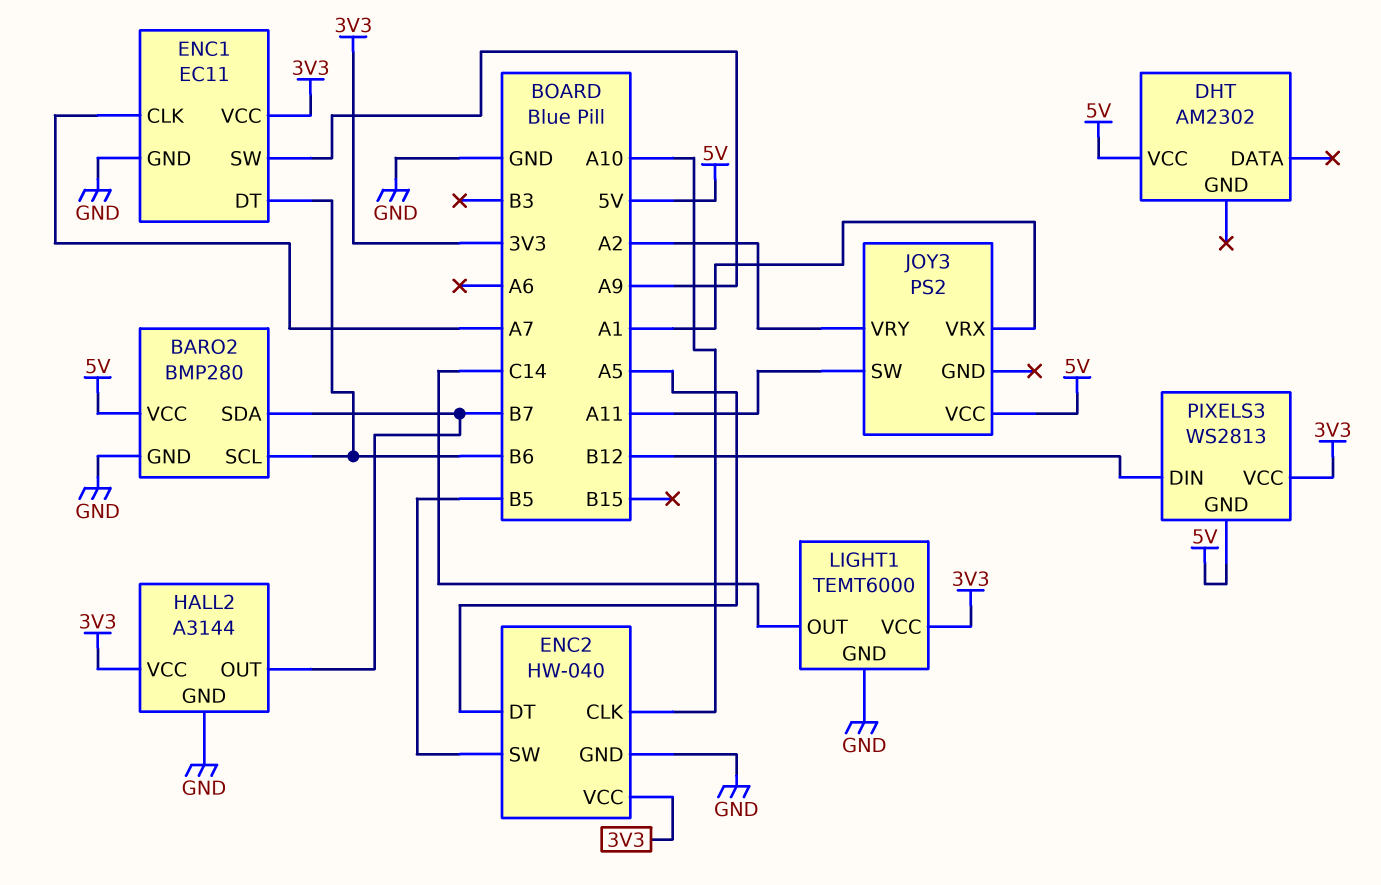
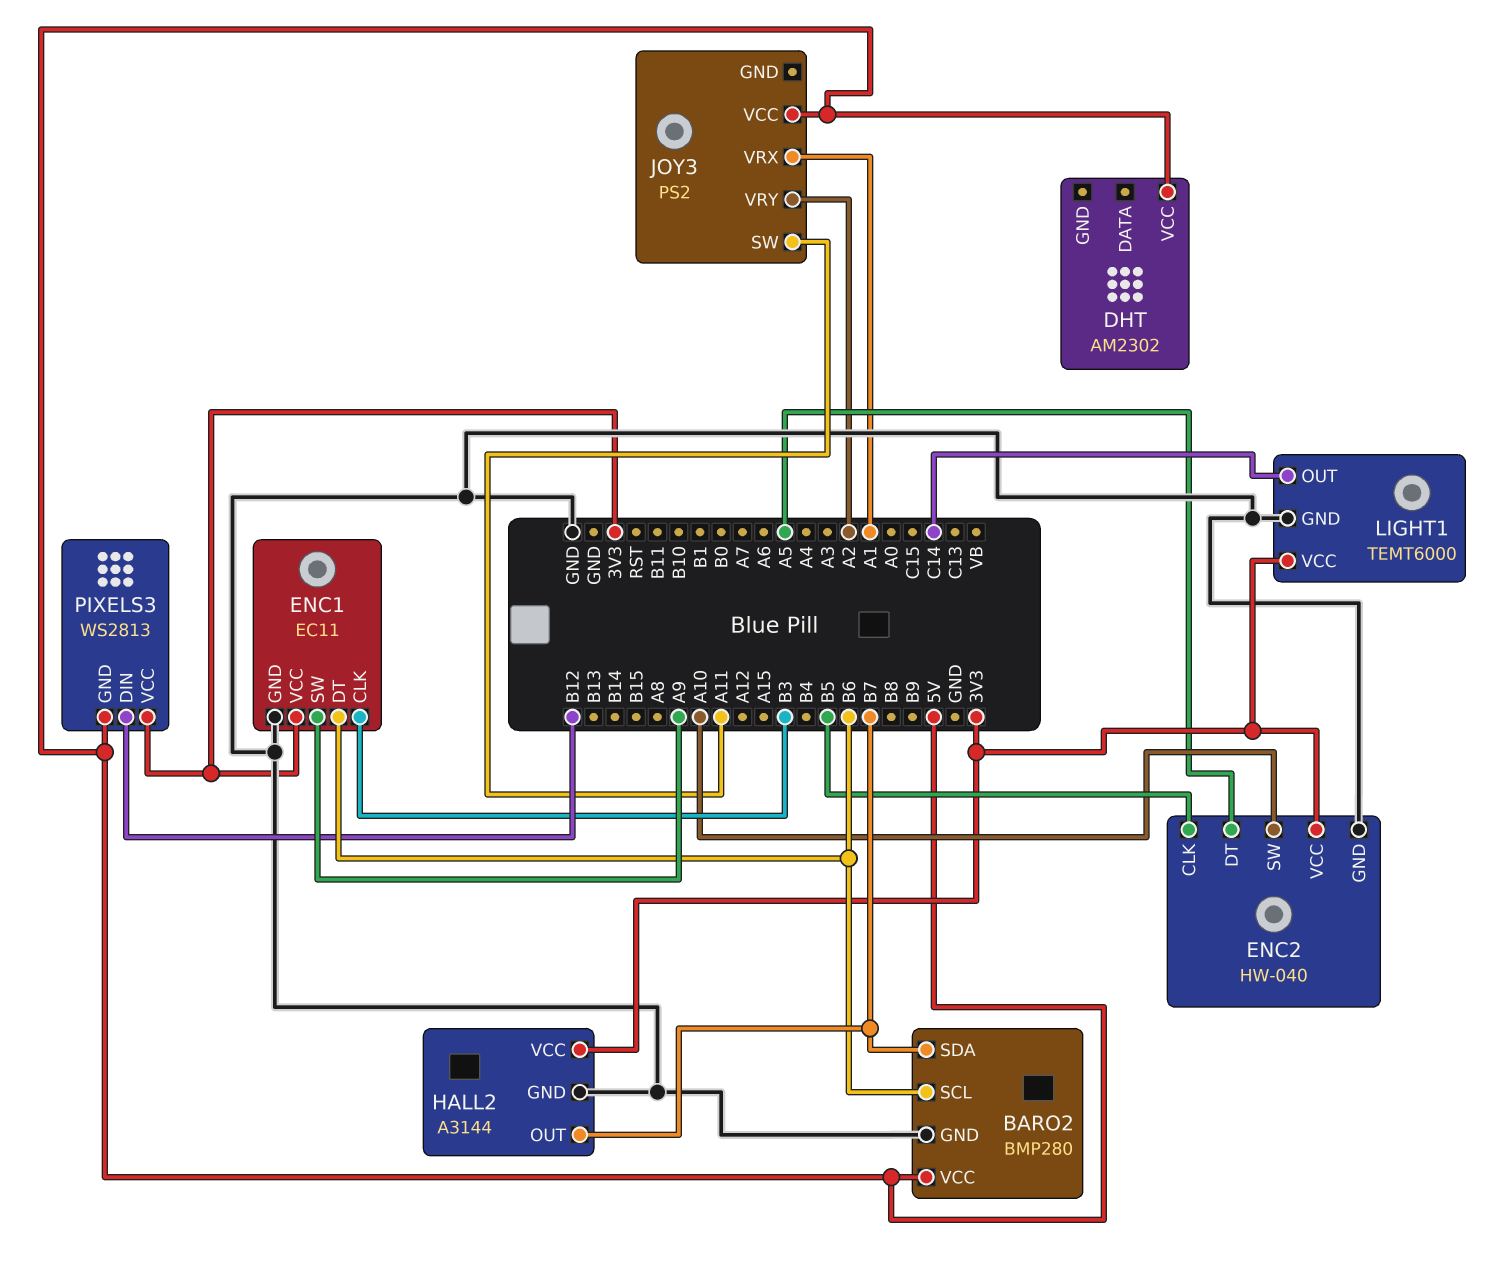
ENC1 pin CLK: A7 -> B3
ENC2 pin CLK: A10 -> B5
ENC2 pin SW: B5 -> A10

